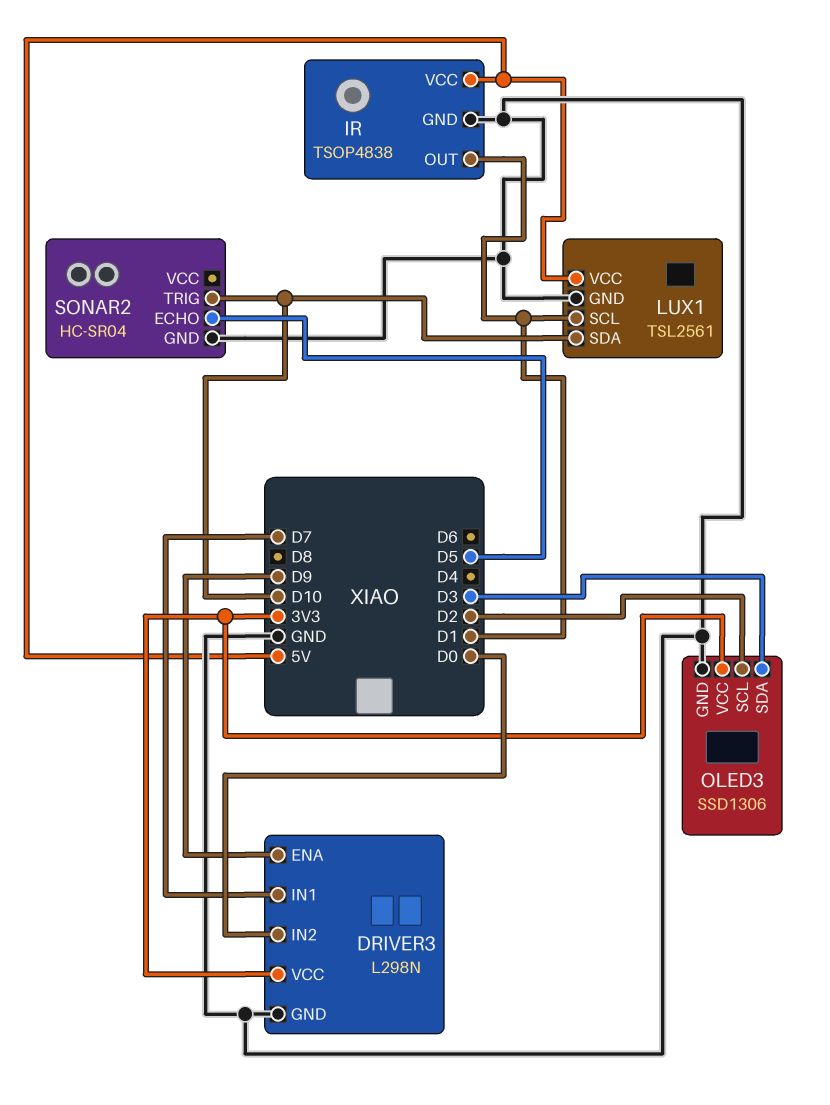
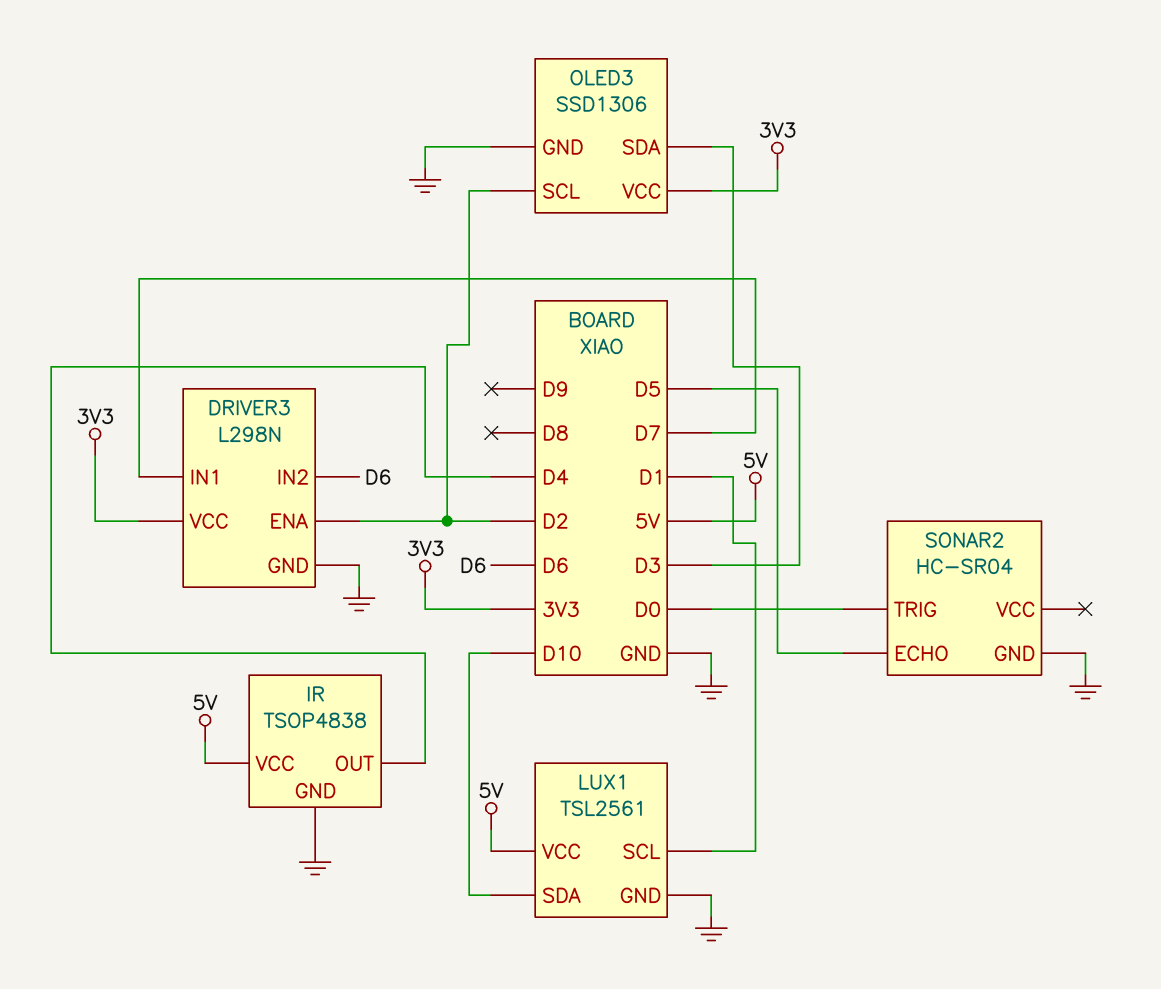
DRIVER3 pin ENA: D9 -> D2
DRIVER3 pin IN2: D0 -> D6
IR pin OUT: D1 -> D4
SONAR2 pin TRIG: D10 -> D0

